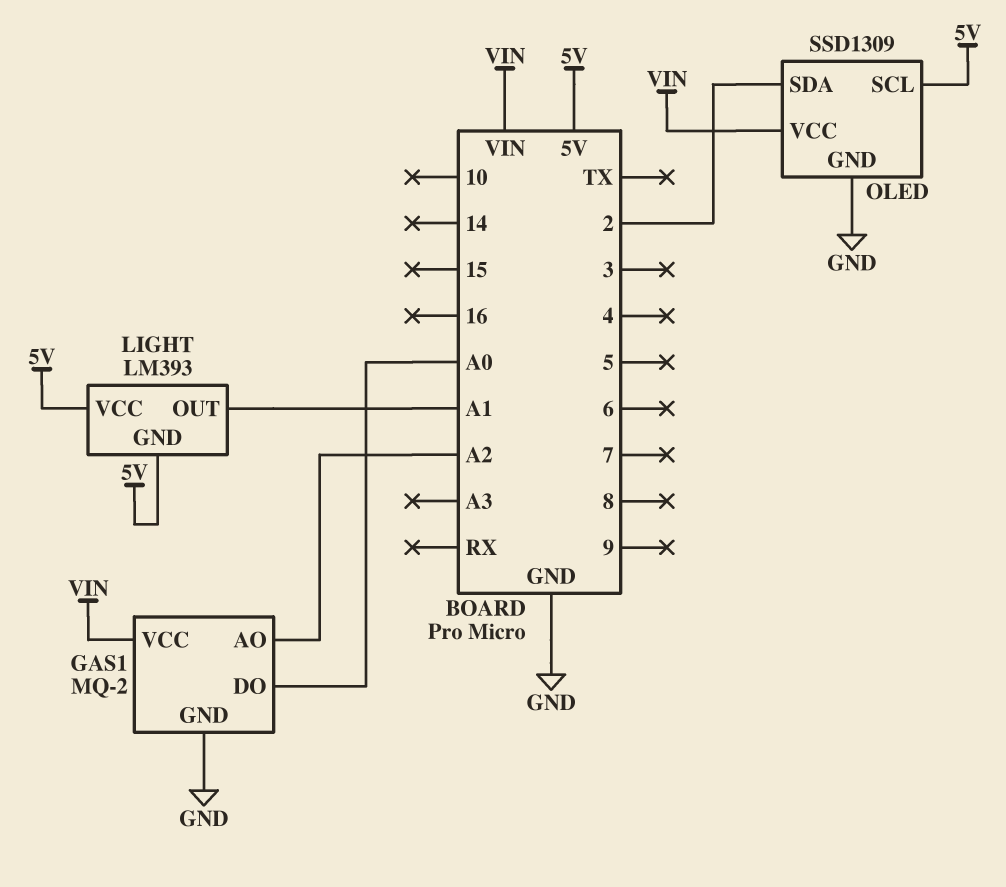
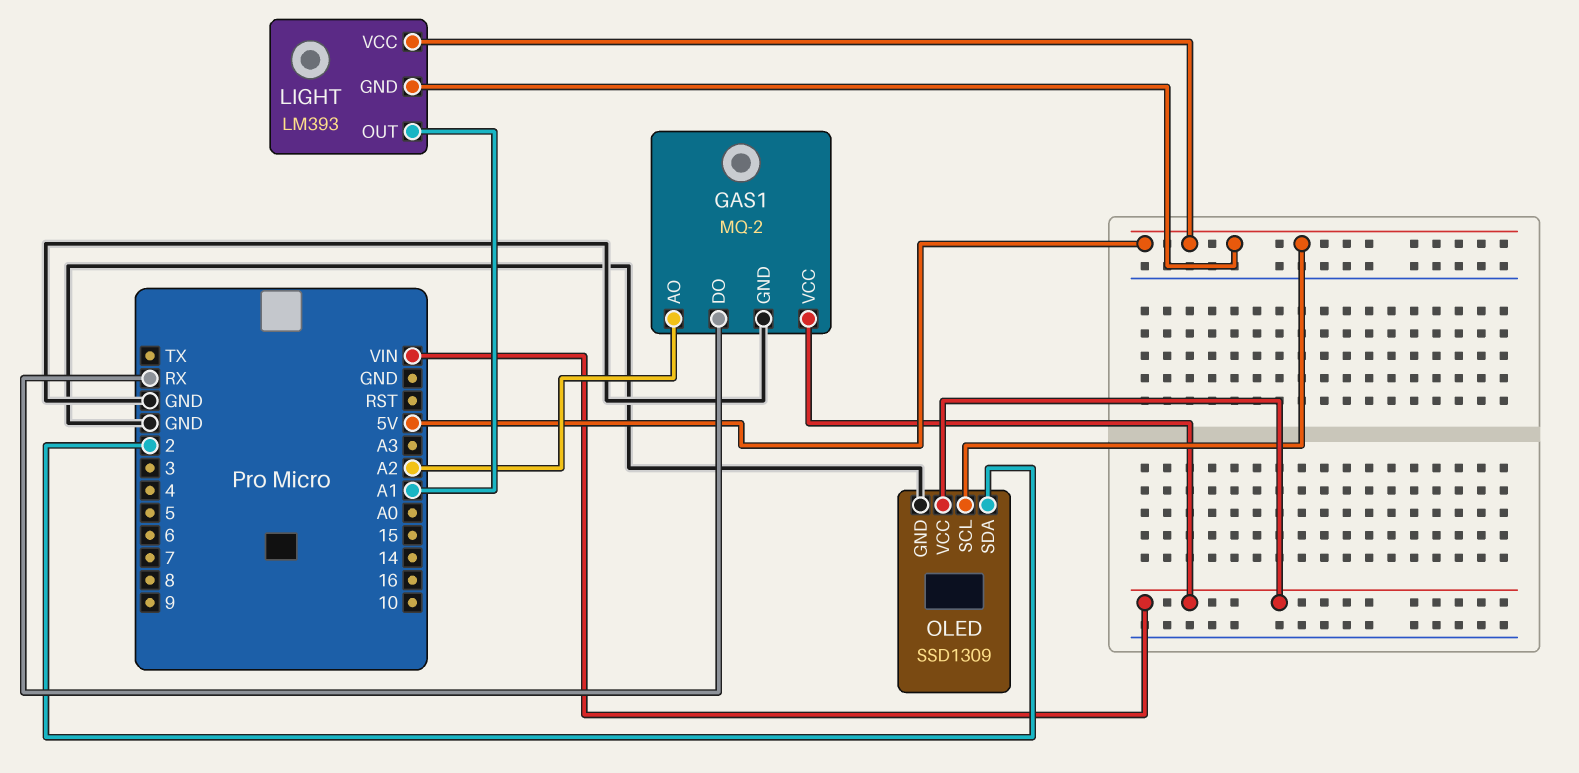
GAS1 pin DO: A0 -> RX

